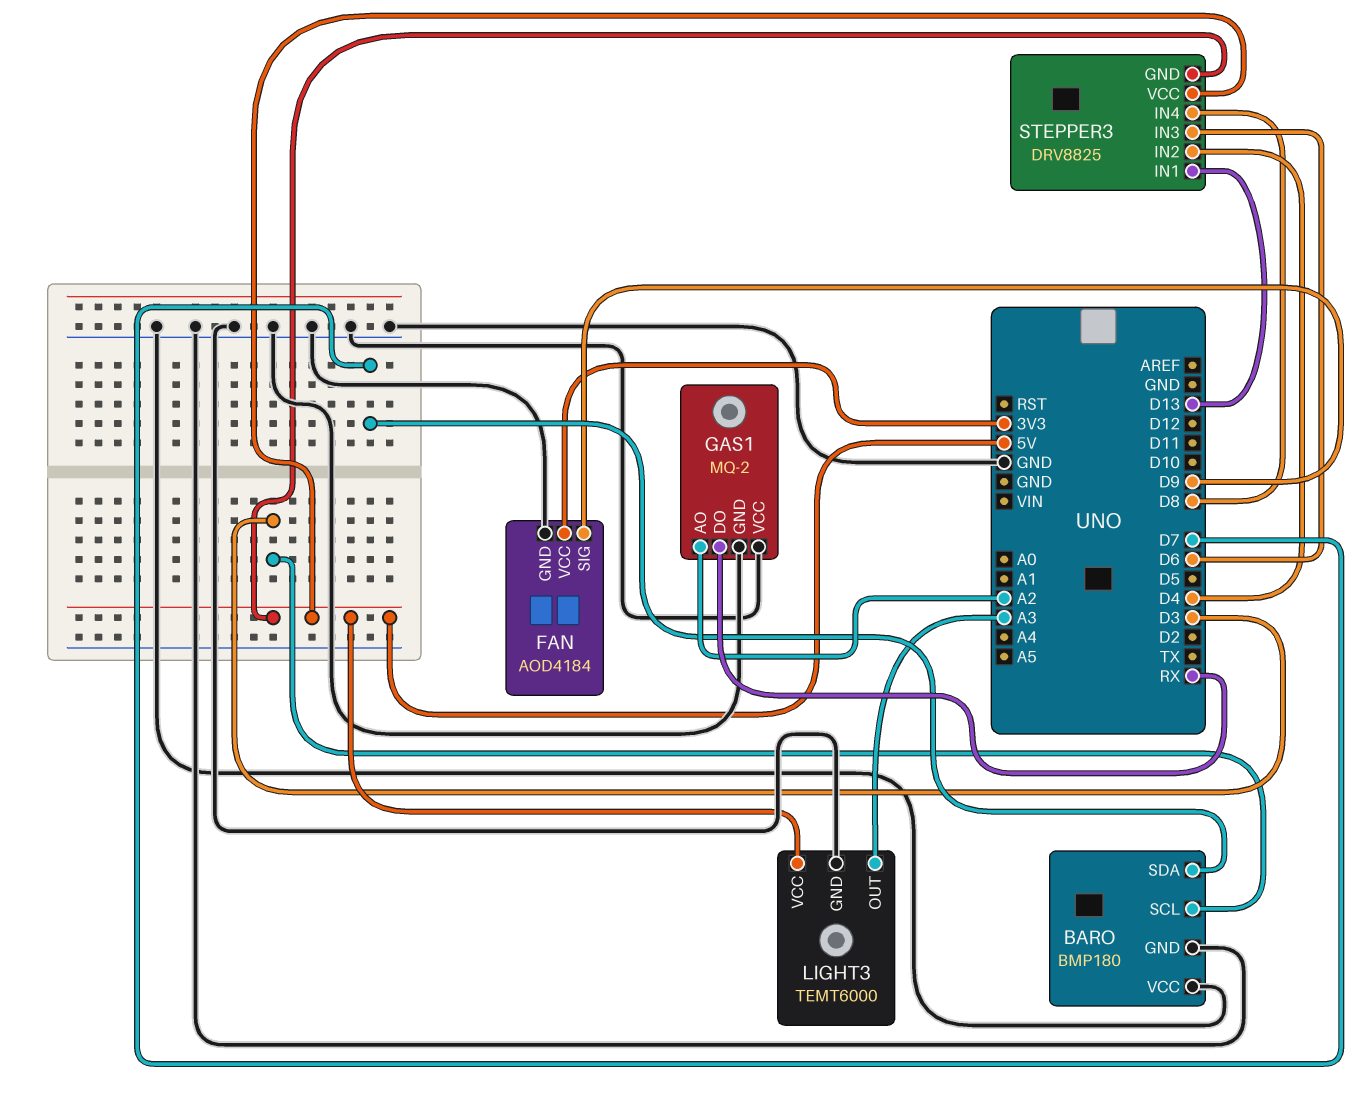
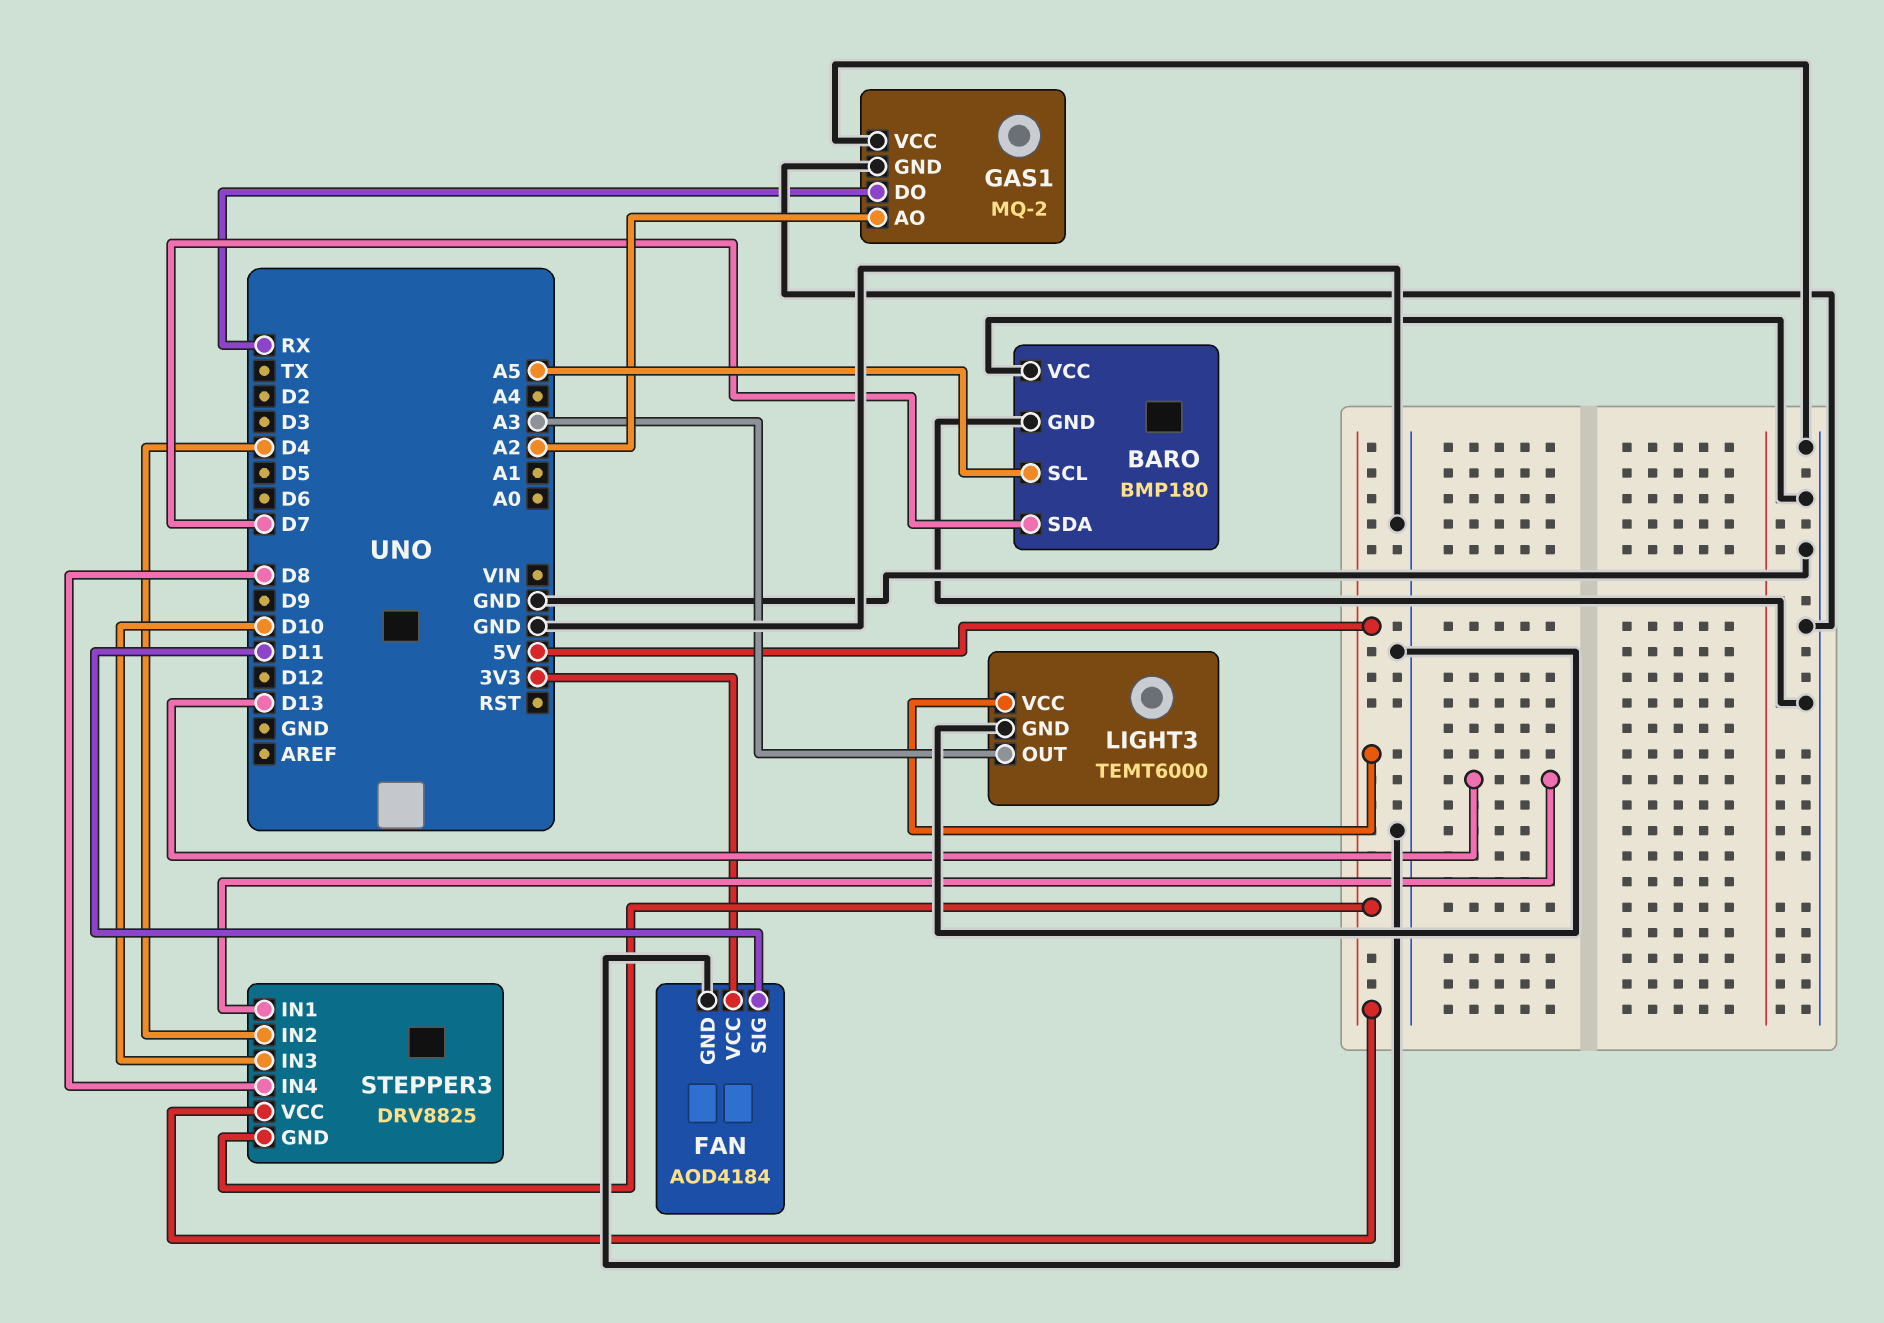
BARO pin SCL: D3 -> A5
FAN pin SIG: D9 -> D11
STEPPER3 pin IN3: D6 -> D10

